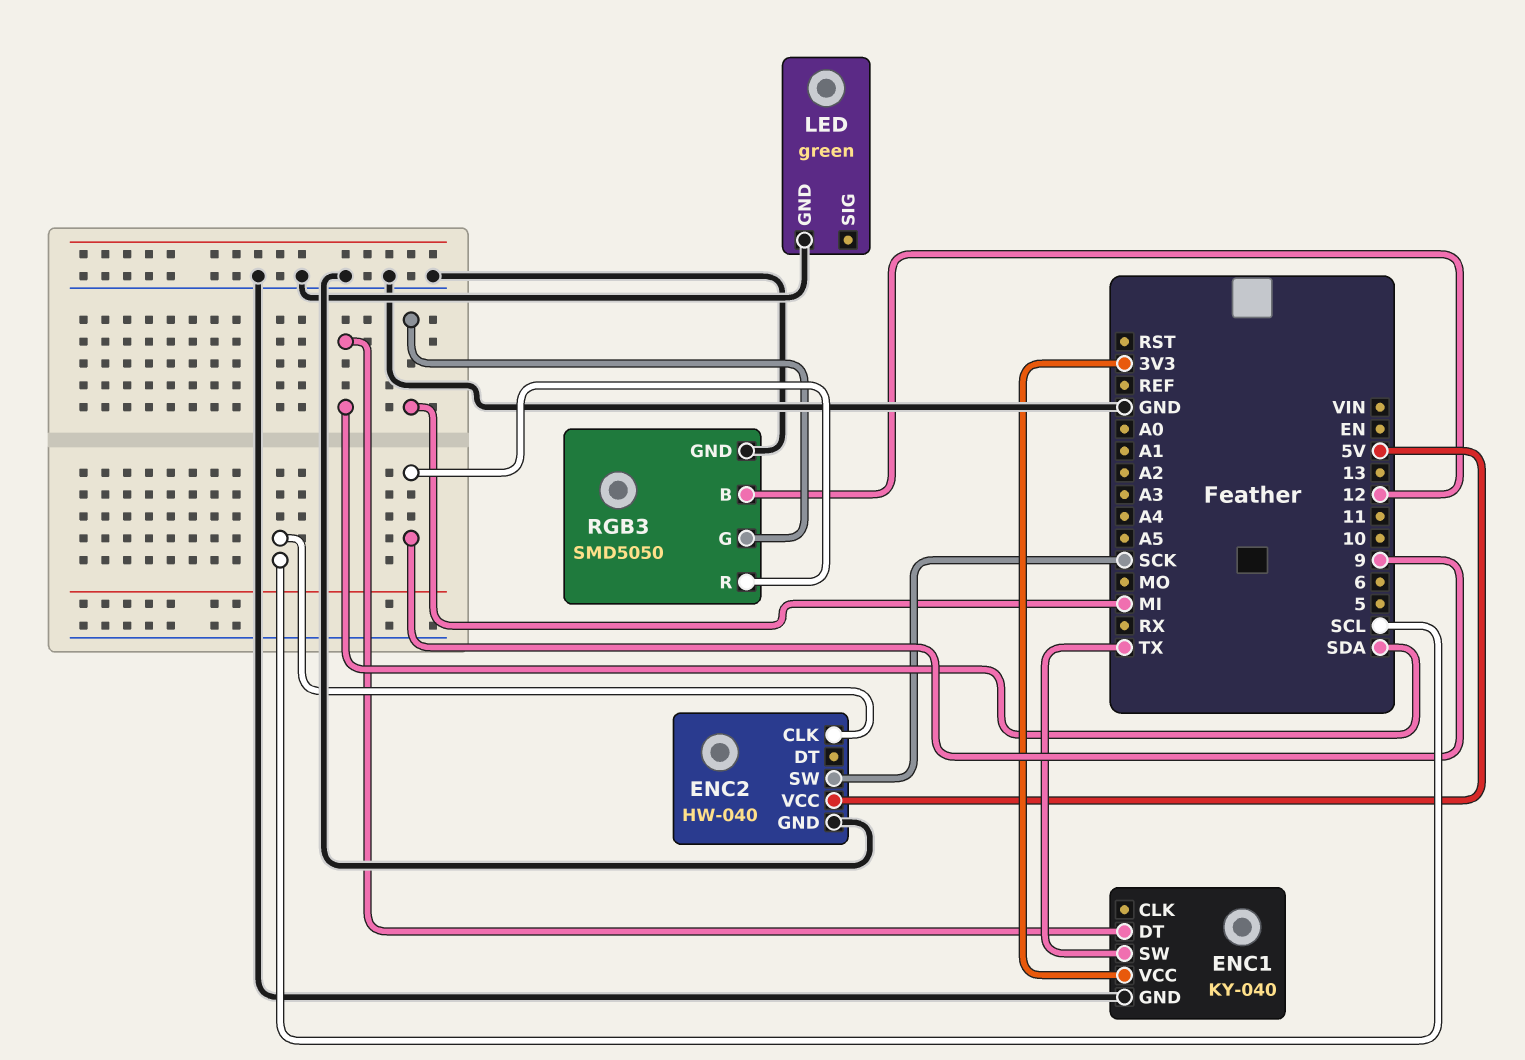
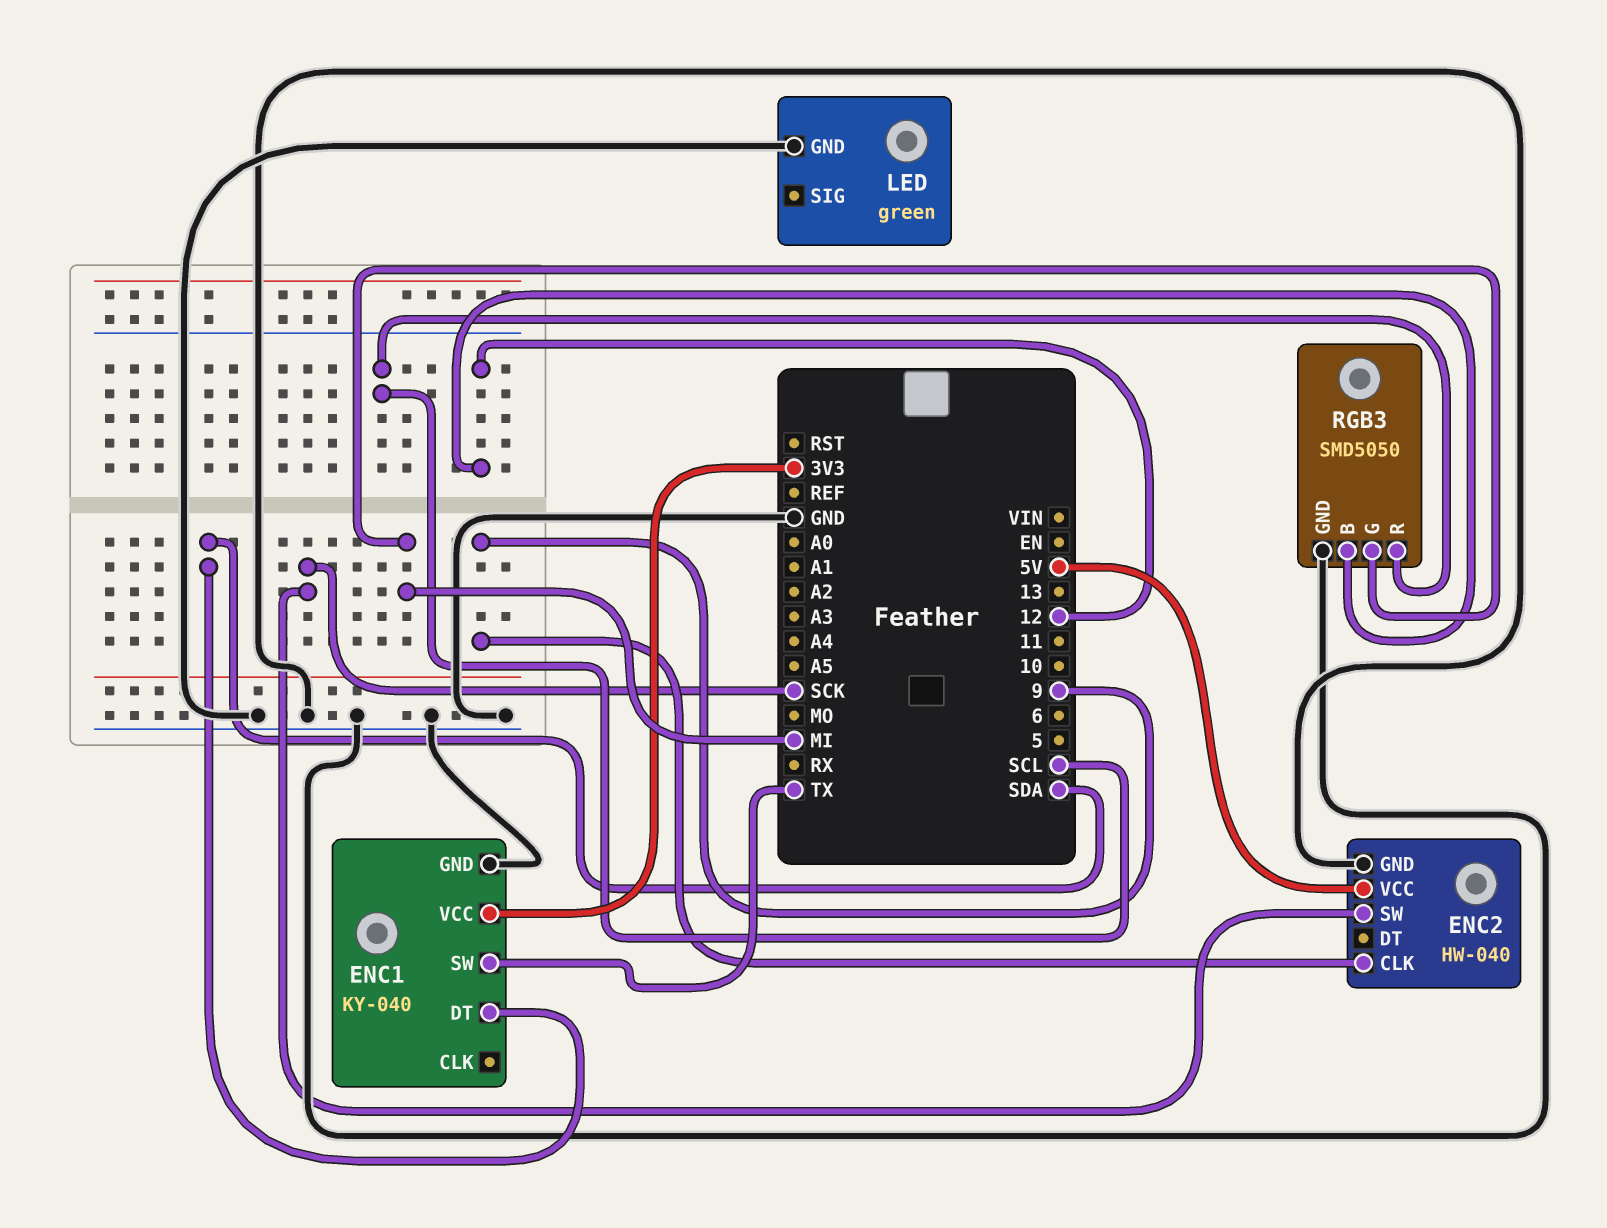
ENC2 pin CLK: SCL -> 9
RGB3 pin R: 9 -> SCL

